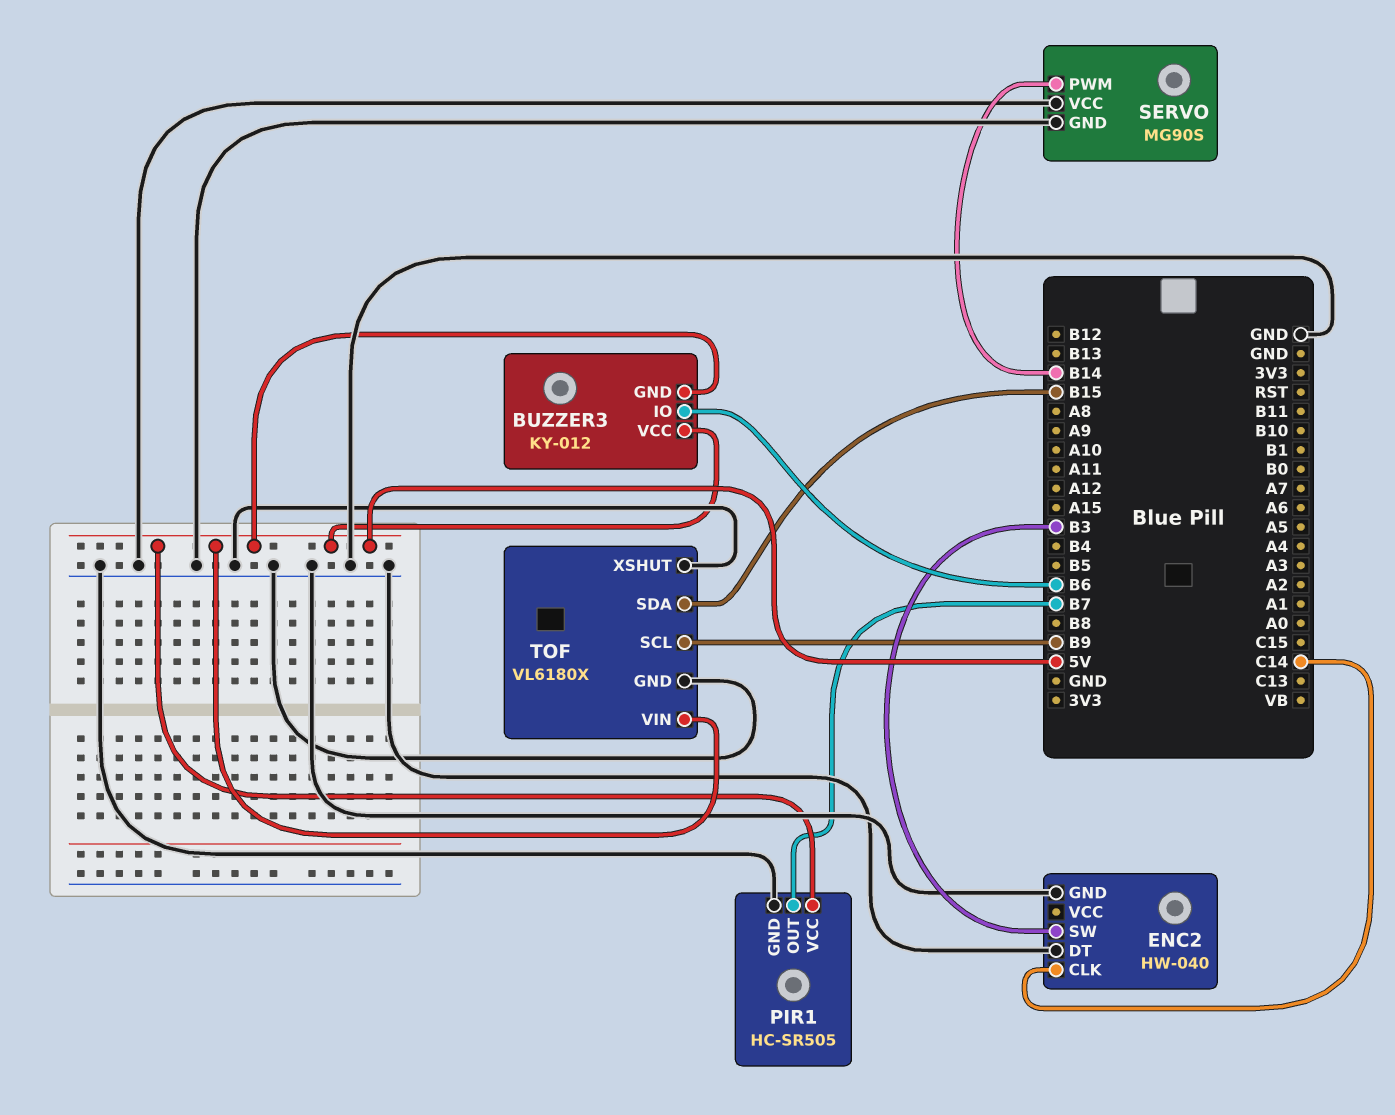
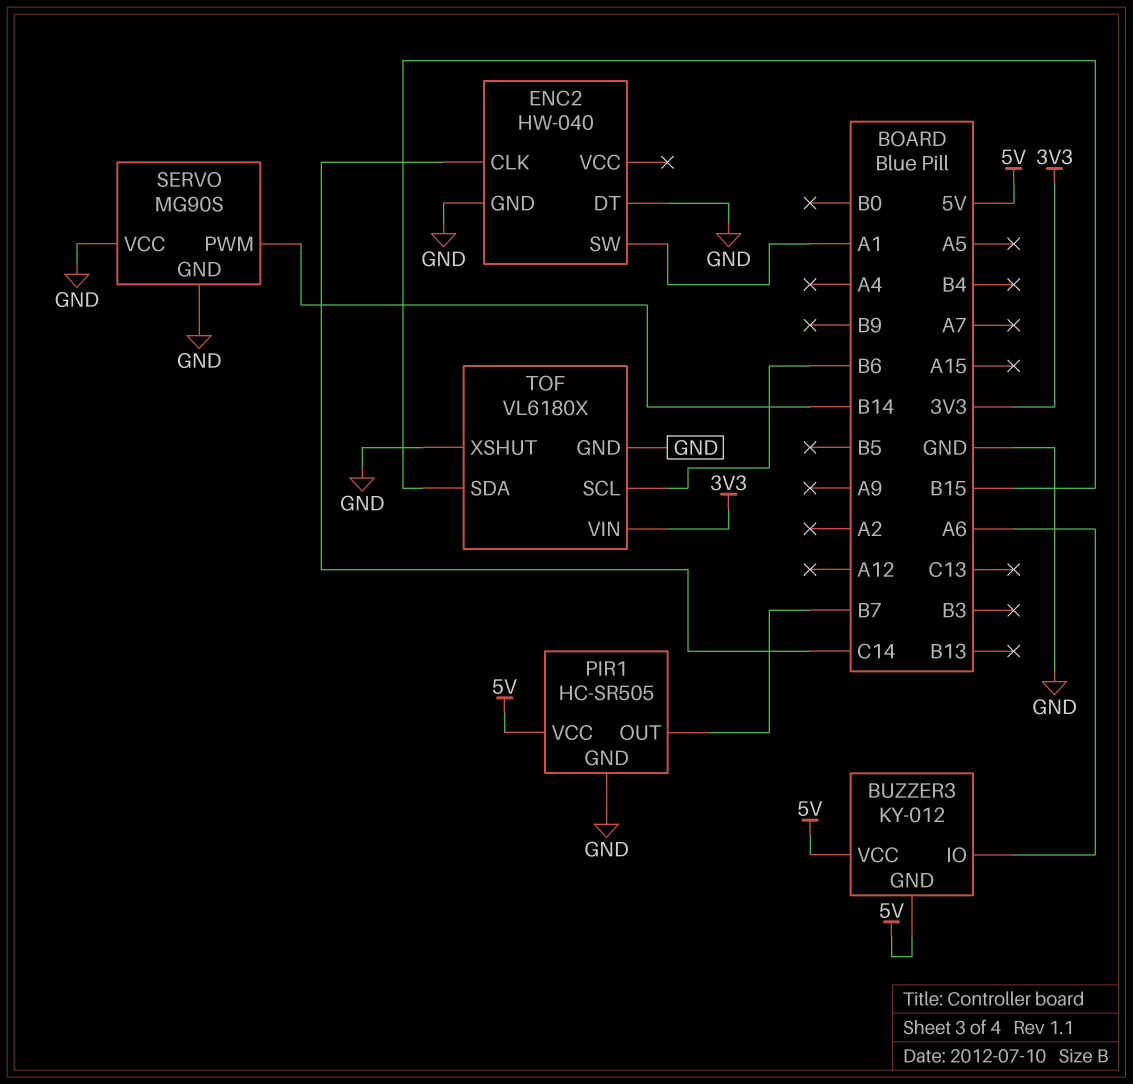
BUZZER3 pin IO: B6 -> A6
ENC2 pin SW: B3 -> A1
TOF pin SCL: B9 -> B6
TOF pin VIN: 5V -> 3V3

